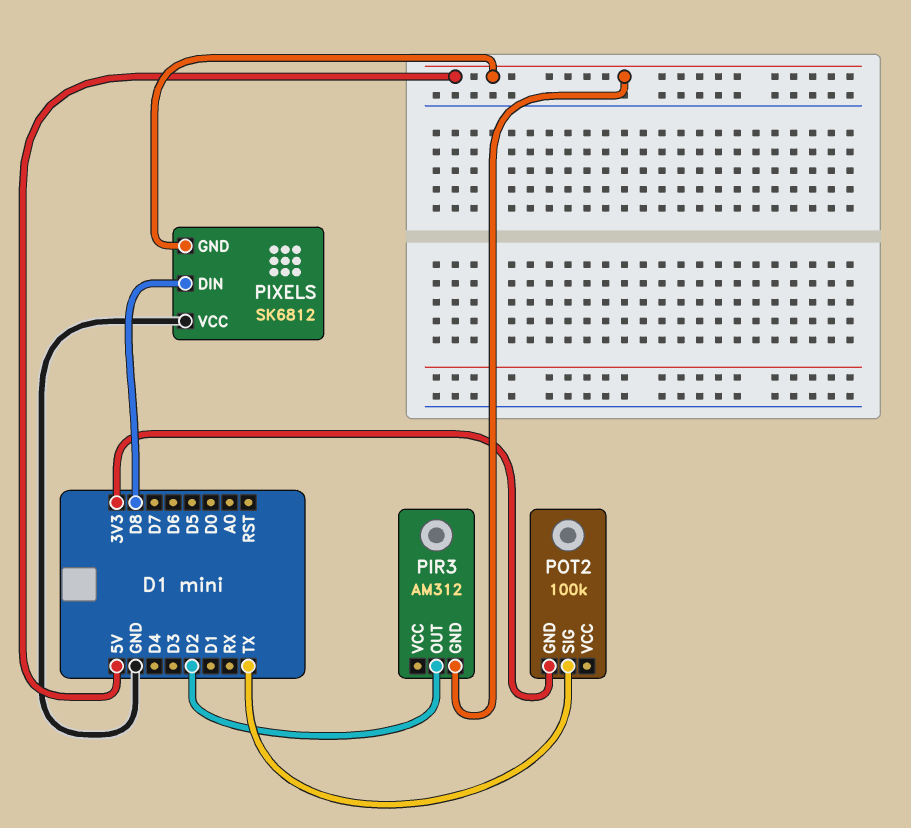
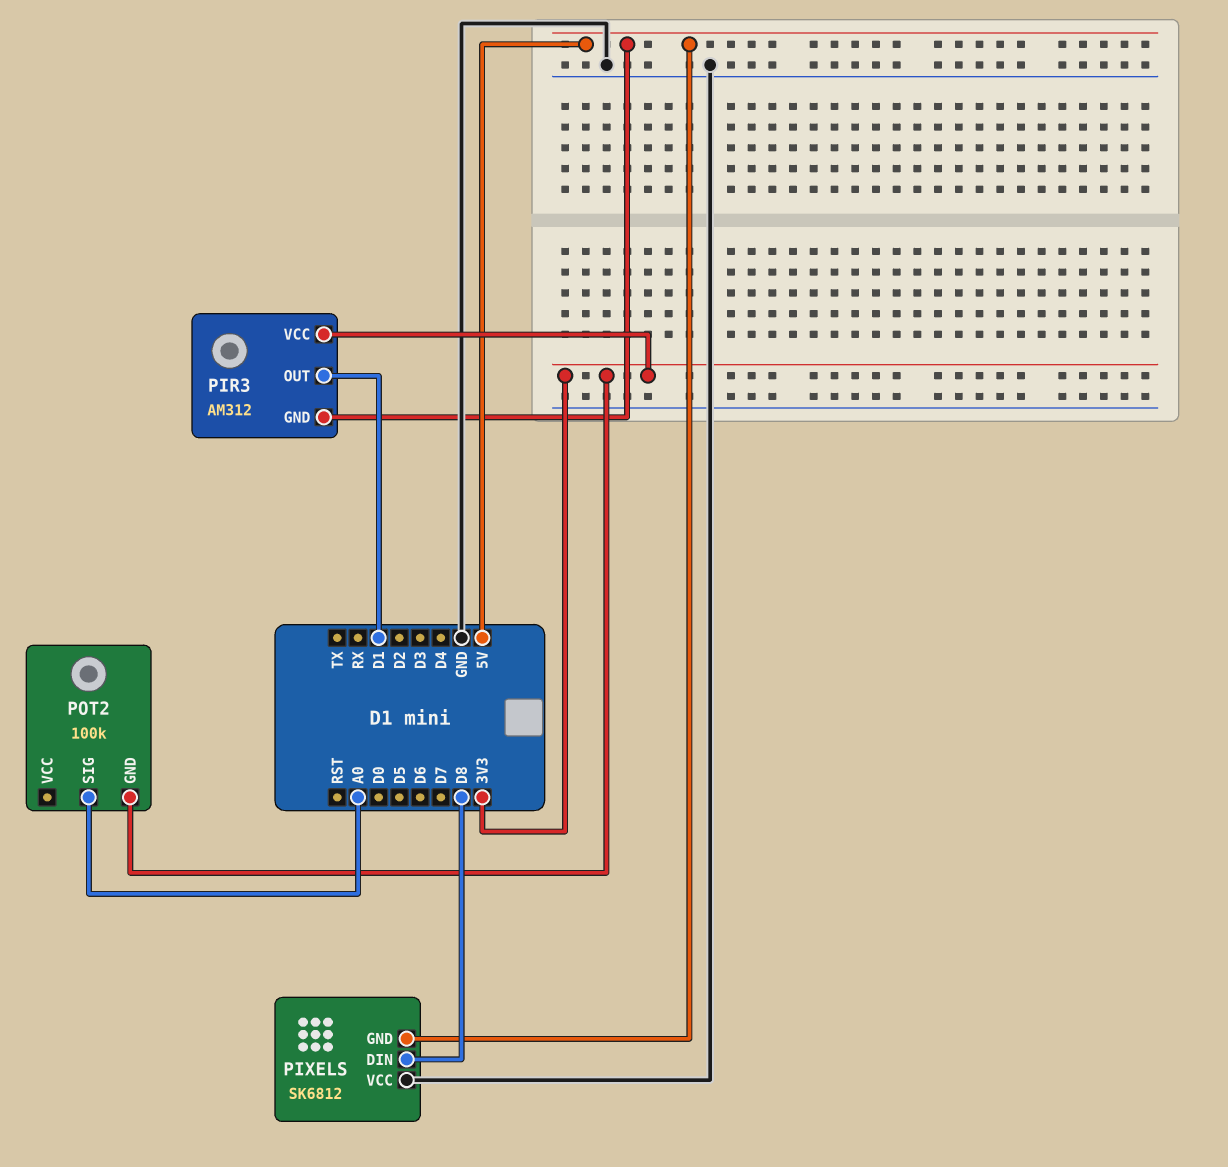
PIR3 pin OUT: D2 -> D1
PIR3 pin VCC: none -> 3V3
POT2 pin SIG: TX -> A0

